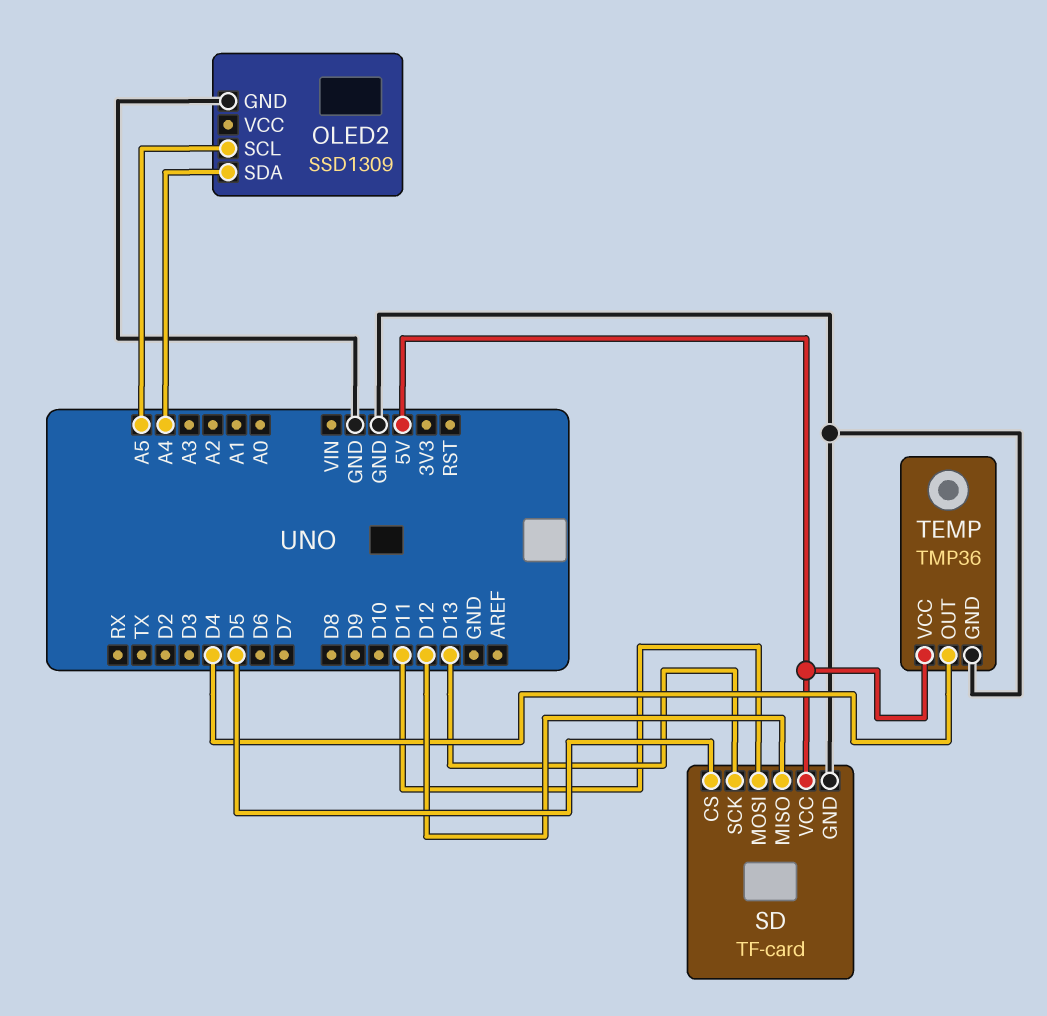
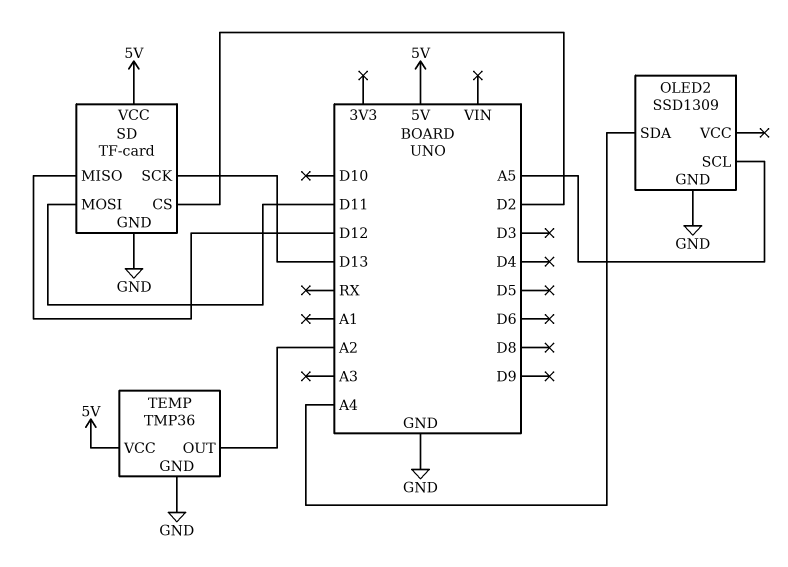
SD pin CS: D5 -> D2
TEMP pin OUT: D4 -> A2

